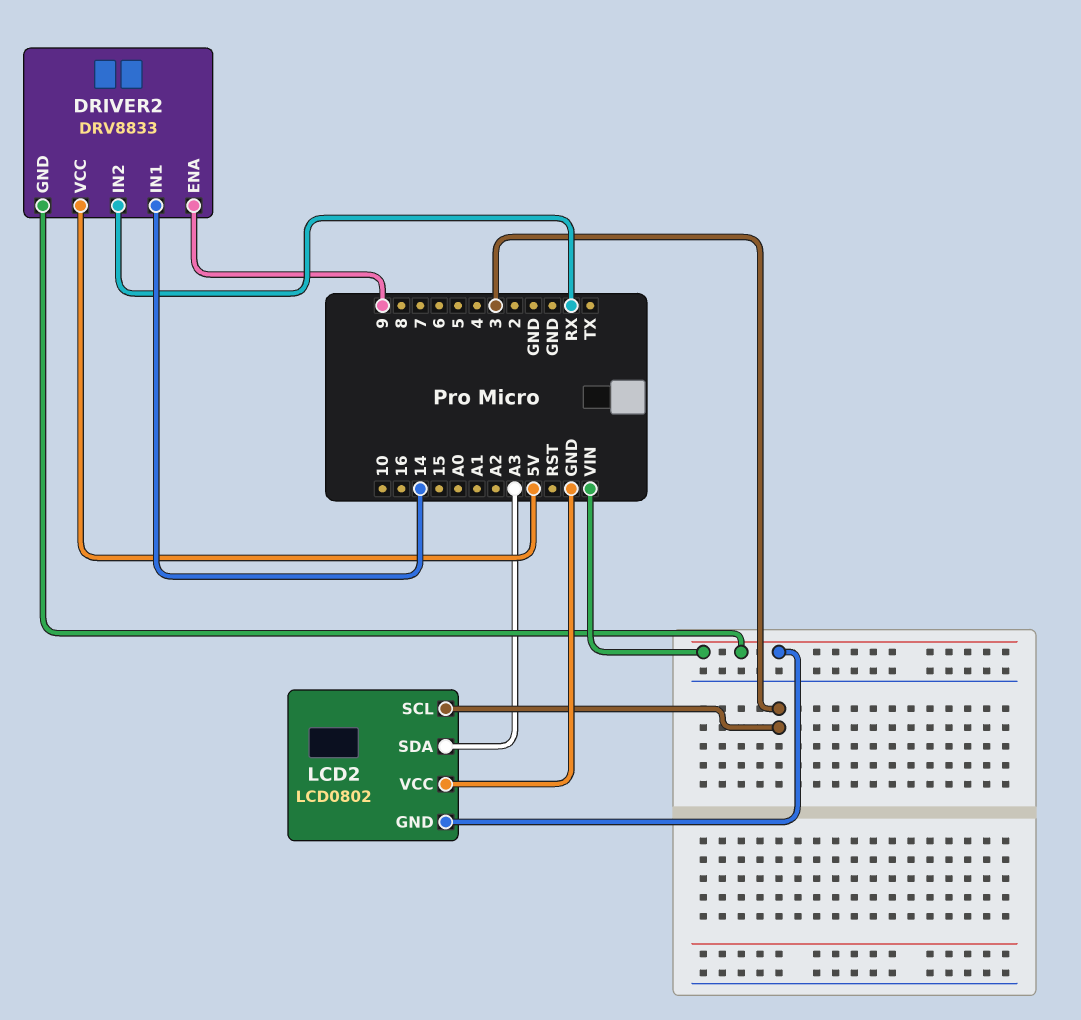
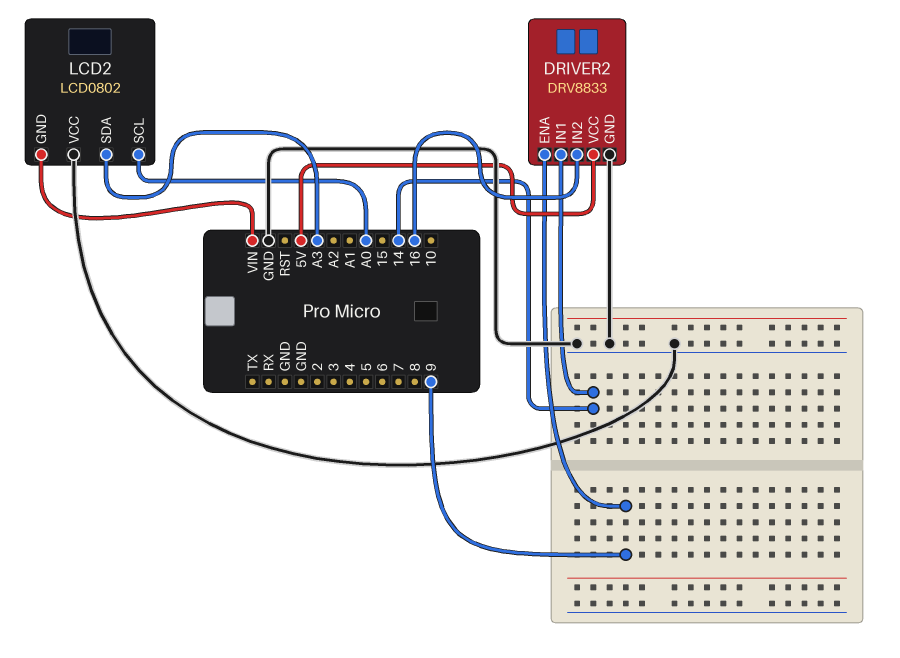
DRIVER2 pin GND: VIN -> GND
DRIVER2 pin IN2: RX -> 16
LCD2 pin SCL: 3 -> A0

